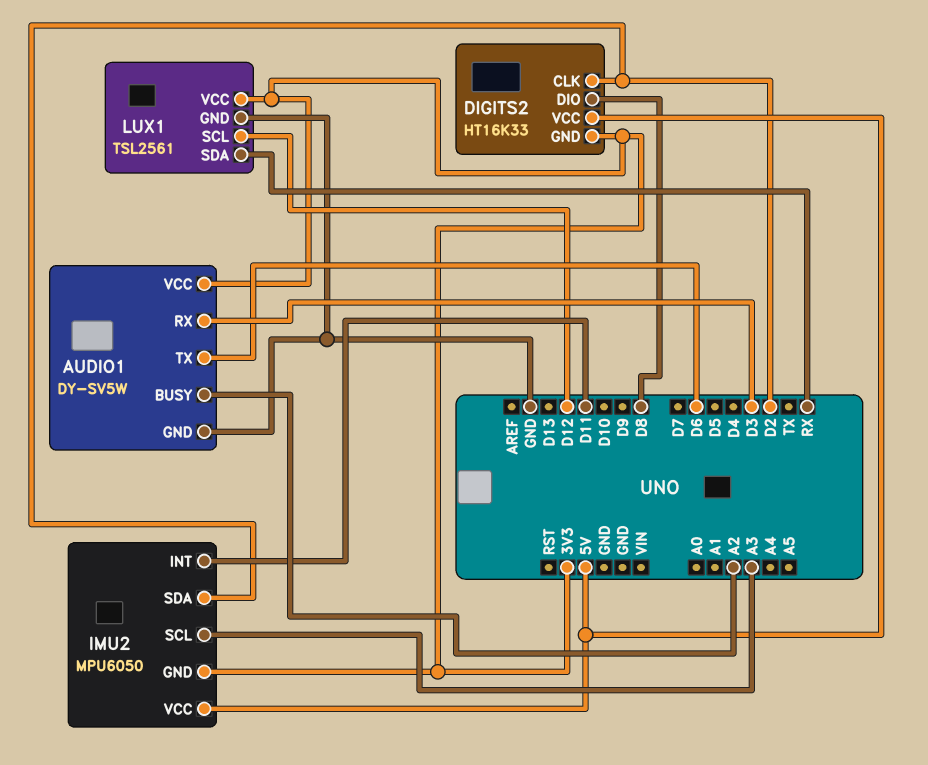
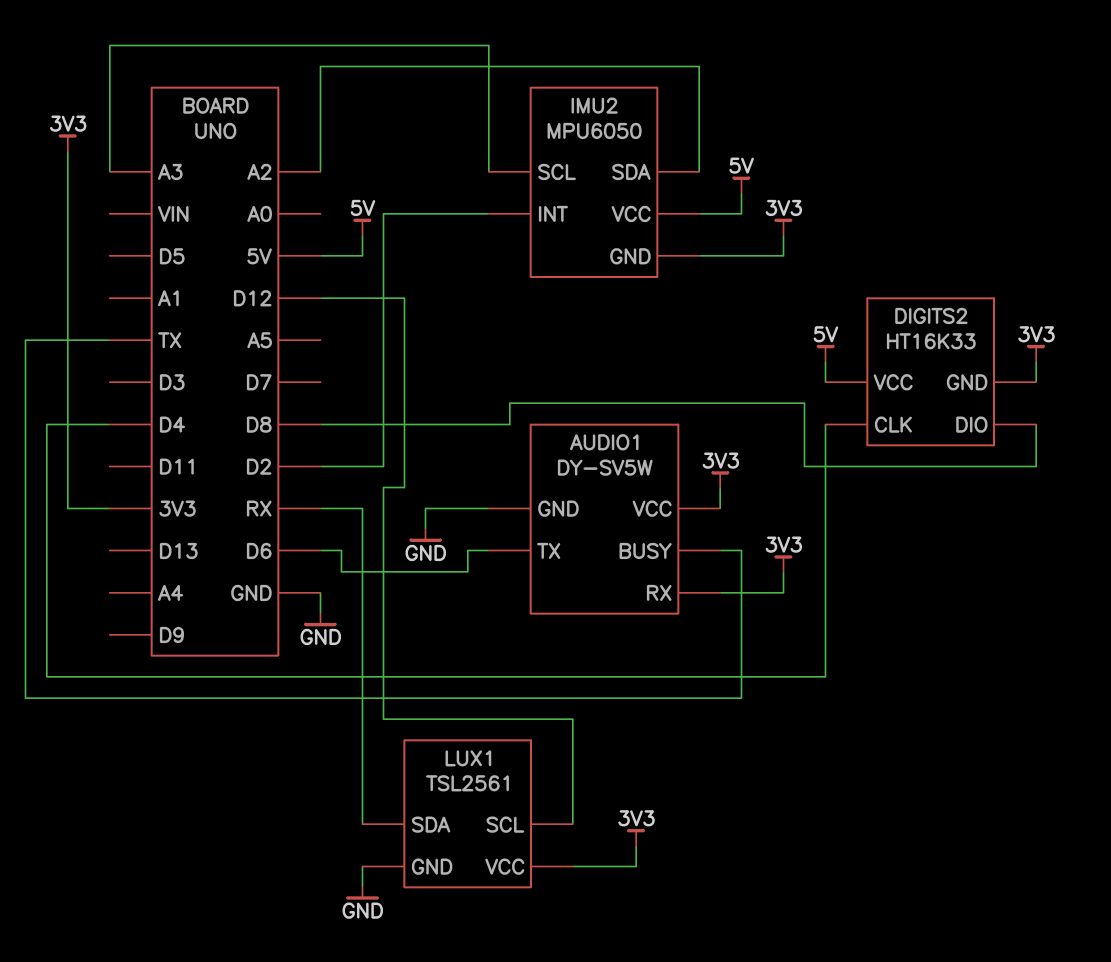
AUDIO1 pin BUSY: A2 -> TX
AUDIO1 pin RX: D3 -> 3V3
DIGITS2 pin CLK: D2 -> D4
IMU2 pin INT: D11 -> D2
IMU2 pin SDA: D2 -> A2

